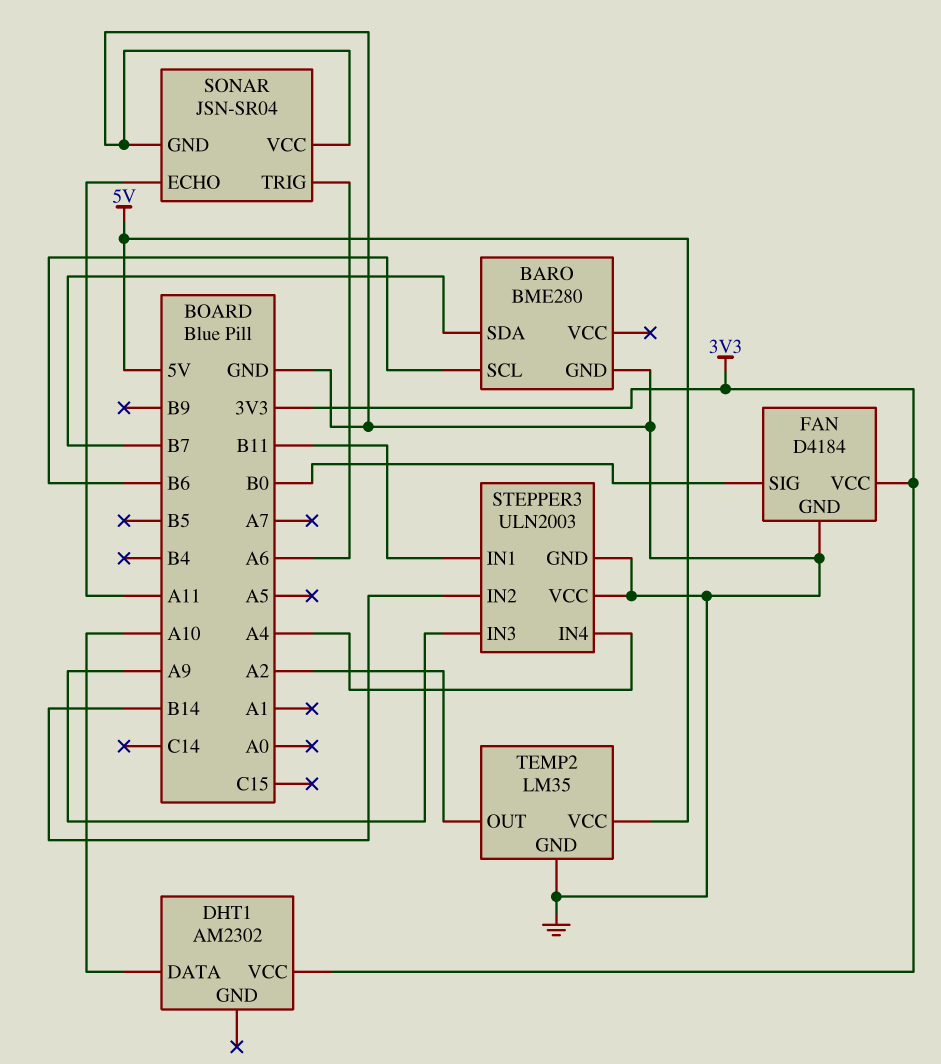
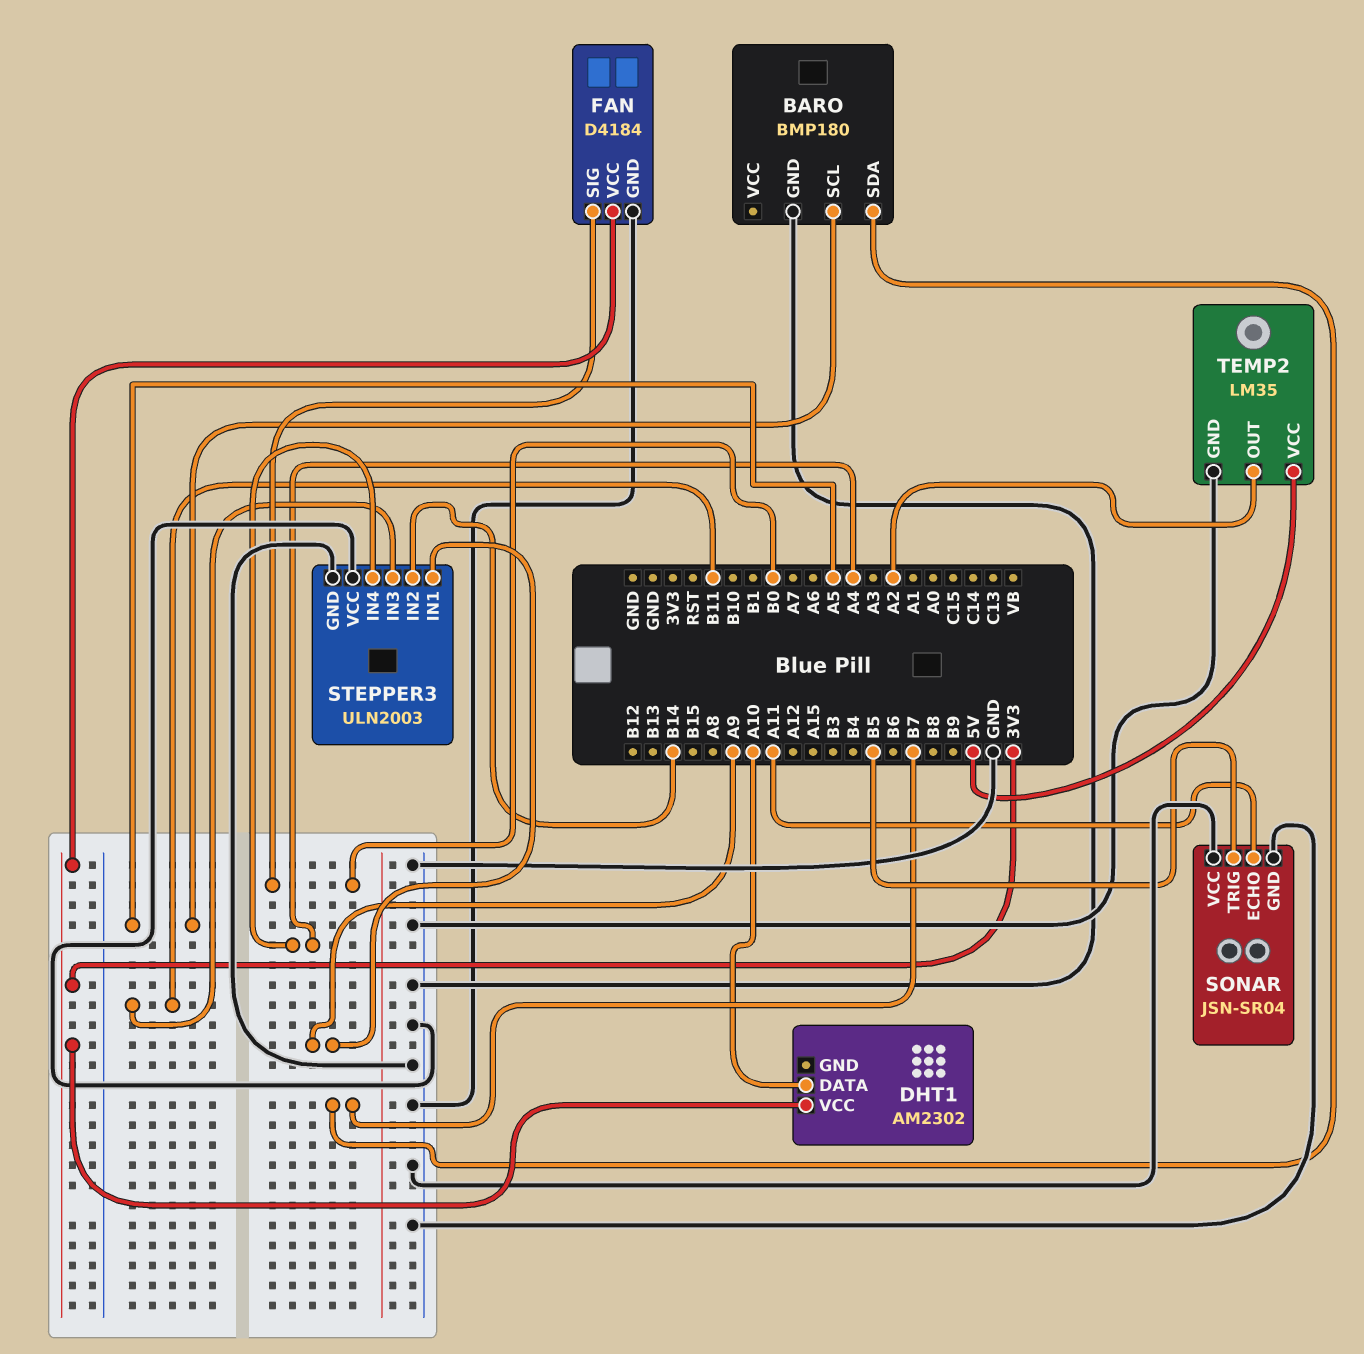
BARO: BME280 -> BMP180
BARO pin SCL: B6 -> A5
SONAR pin TRIG: A6 -> B5
STEPPER3 pin IN1: B11 -> A9
STEPPER3 pin IN3: A9 -> B11

